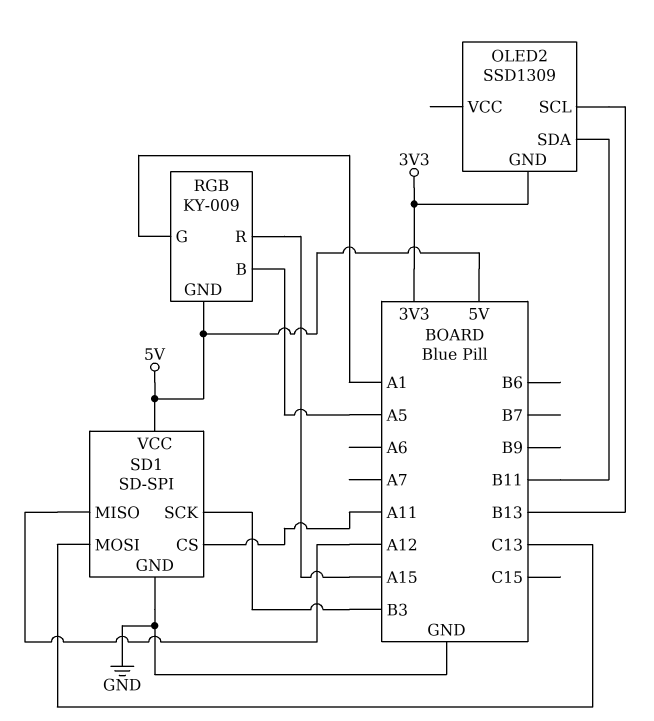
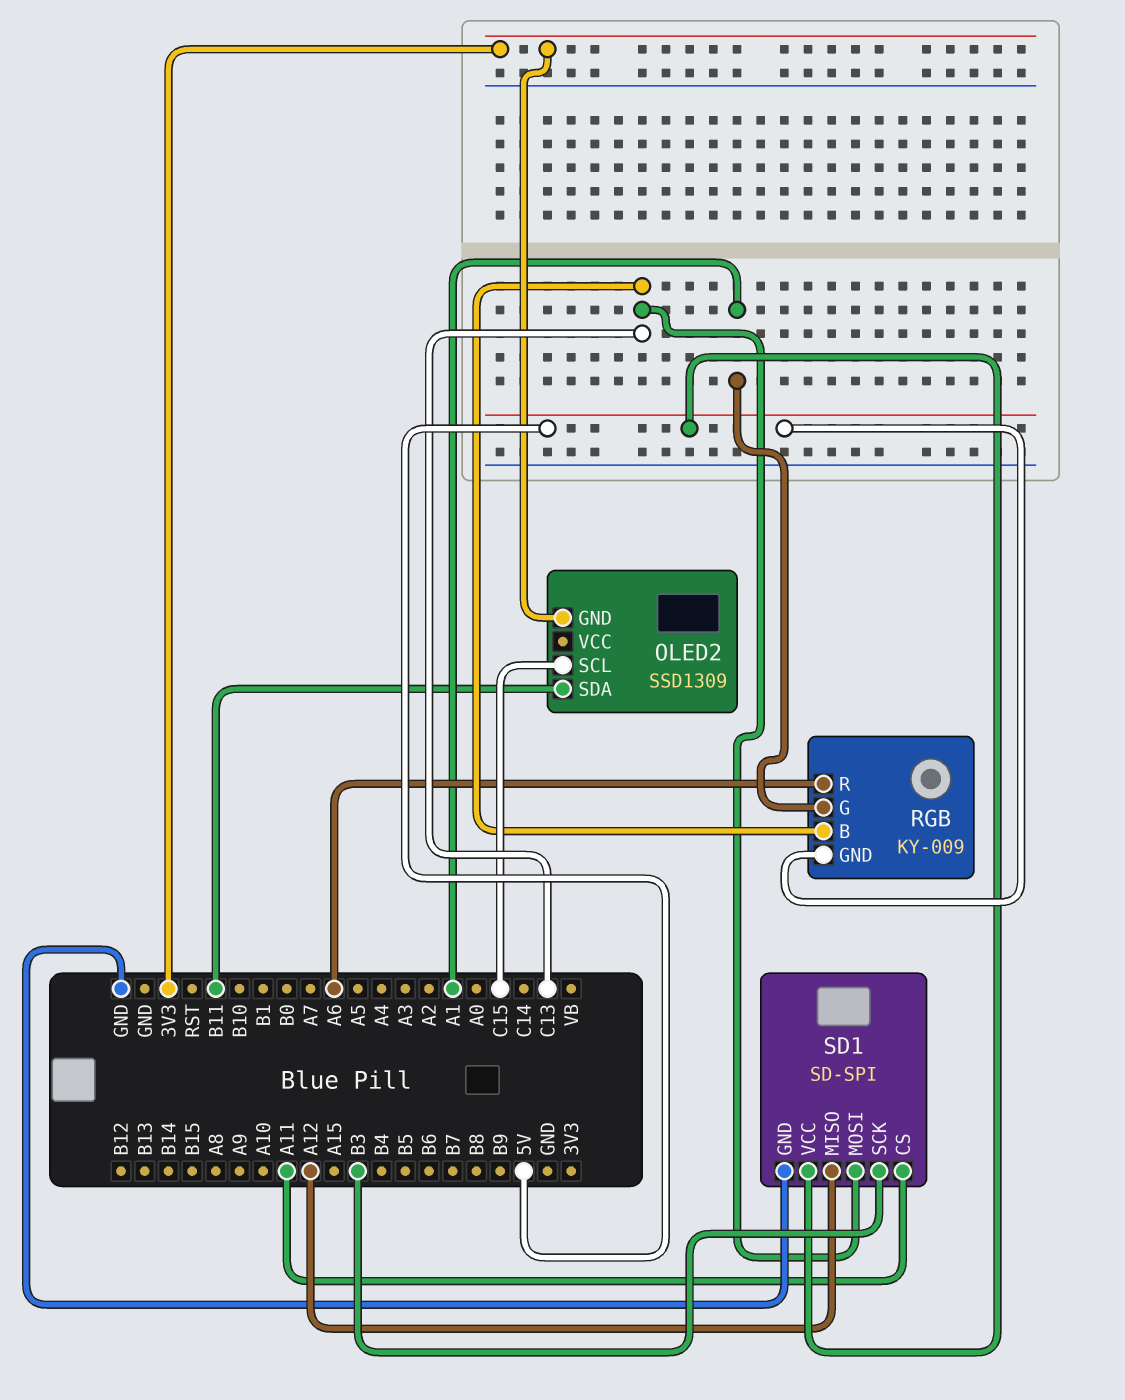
OLED2 pin SCL: B13 -> C15
RGB pin B: A5 -> C13
RGB pin R: A15 -> A6

